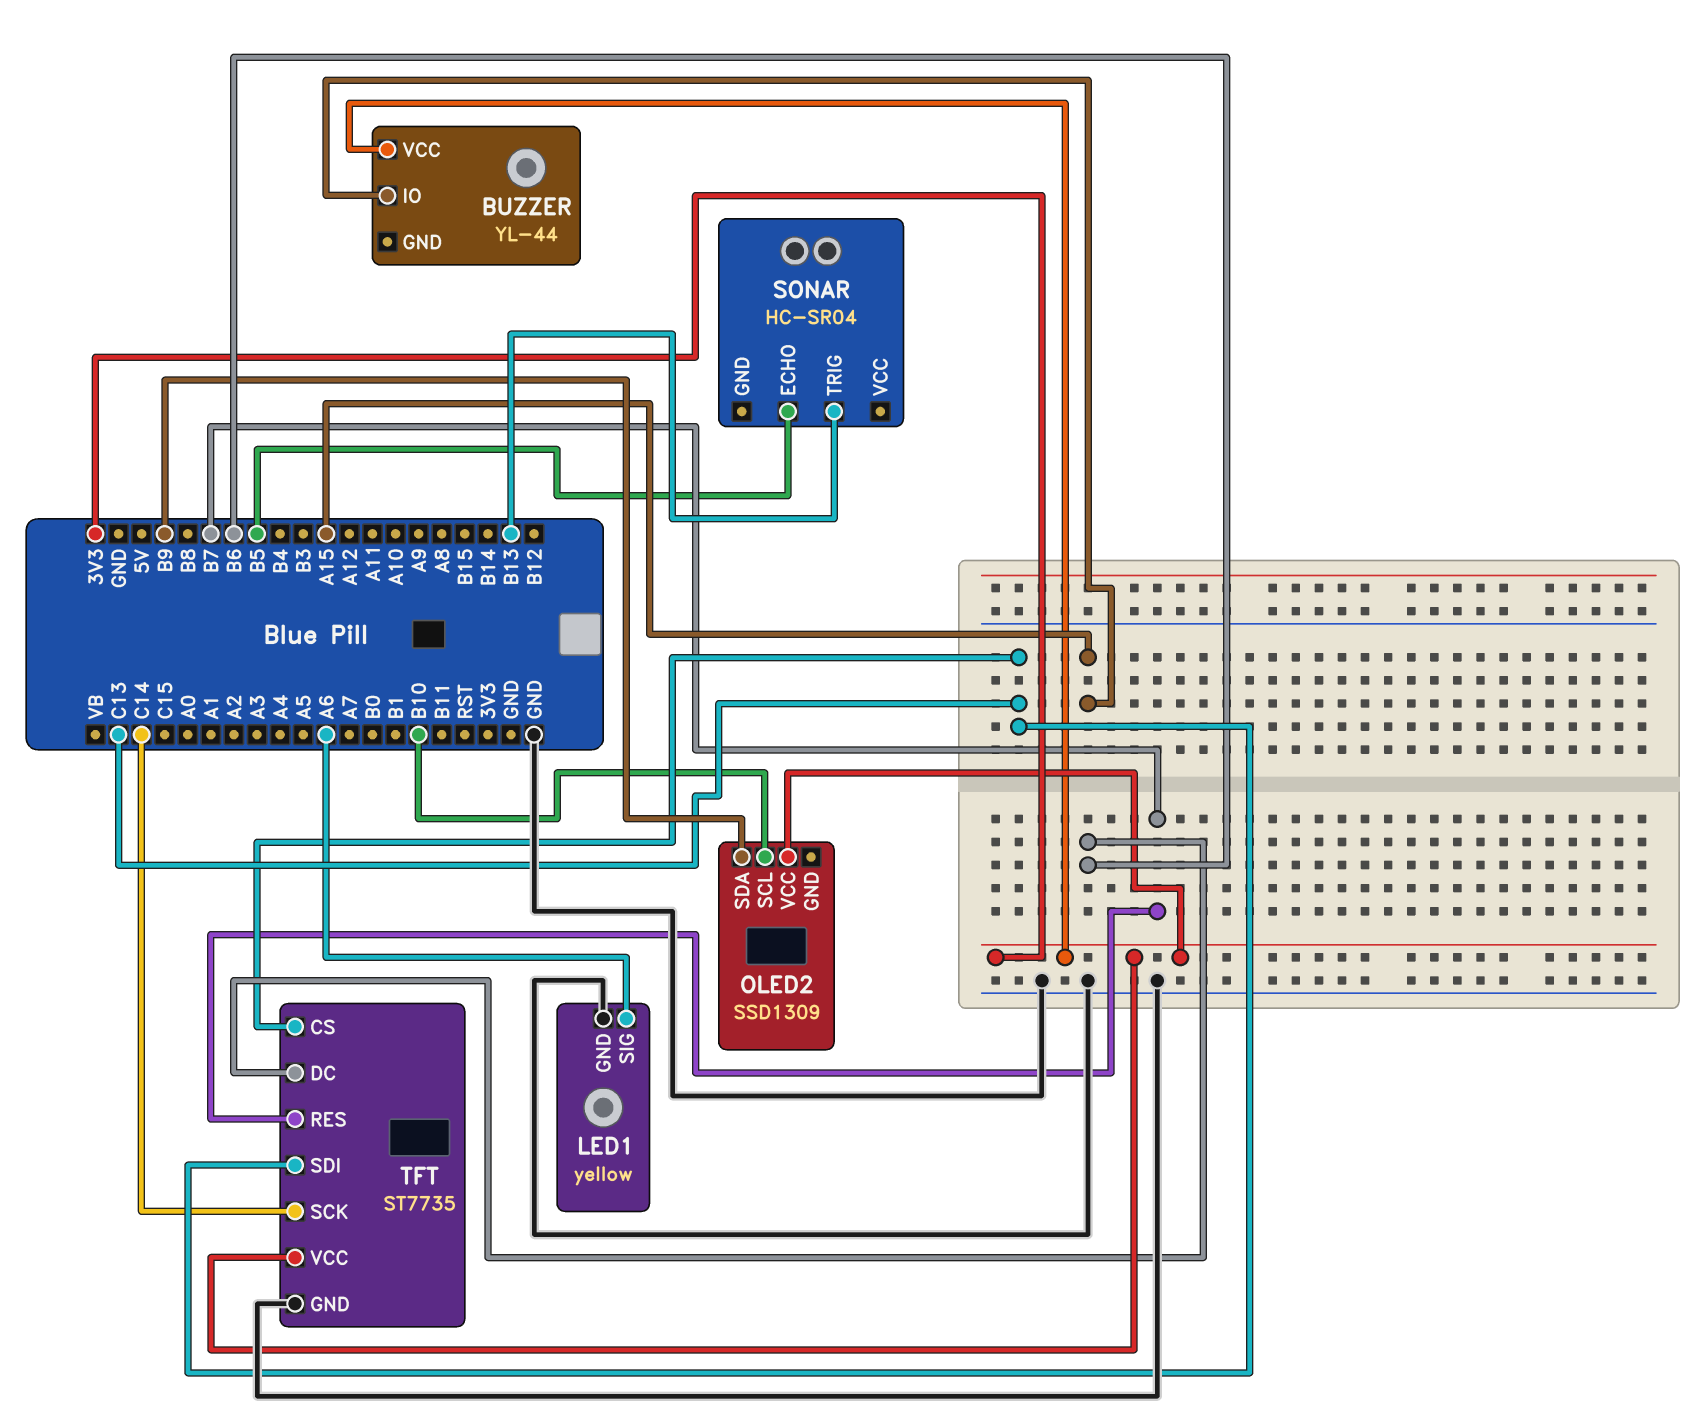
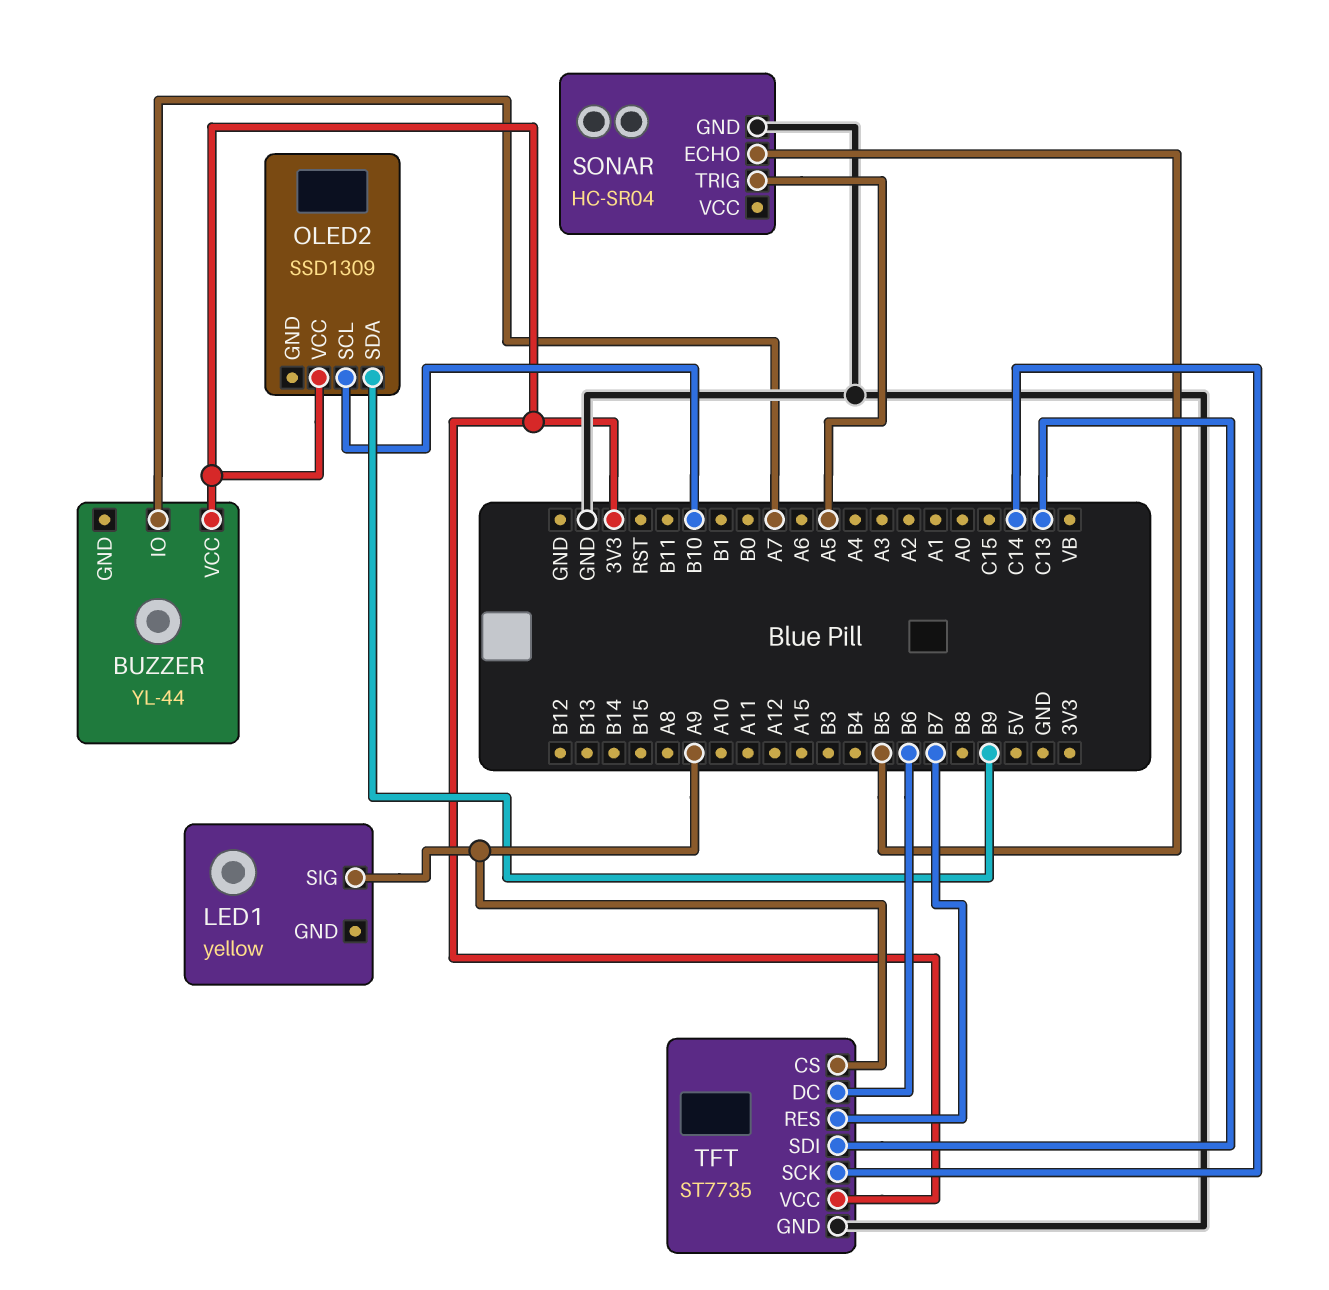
BUZZER pin IO: A15 -> A7
LED1 pin GND: GND -> none
LED1 pin SIG: A6 -> A9
SONAR pin GND: none -> GND
SONAR pin TRIG: B13 -> A5
TFT pin CS: C13 -> A9

